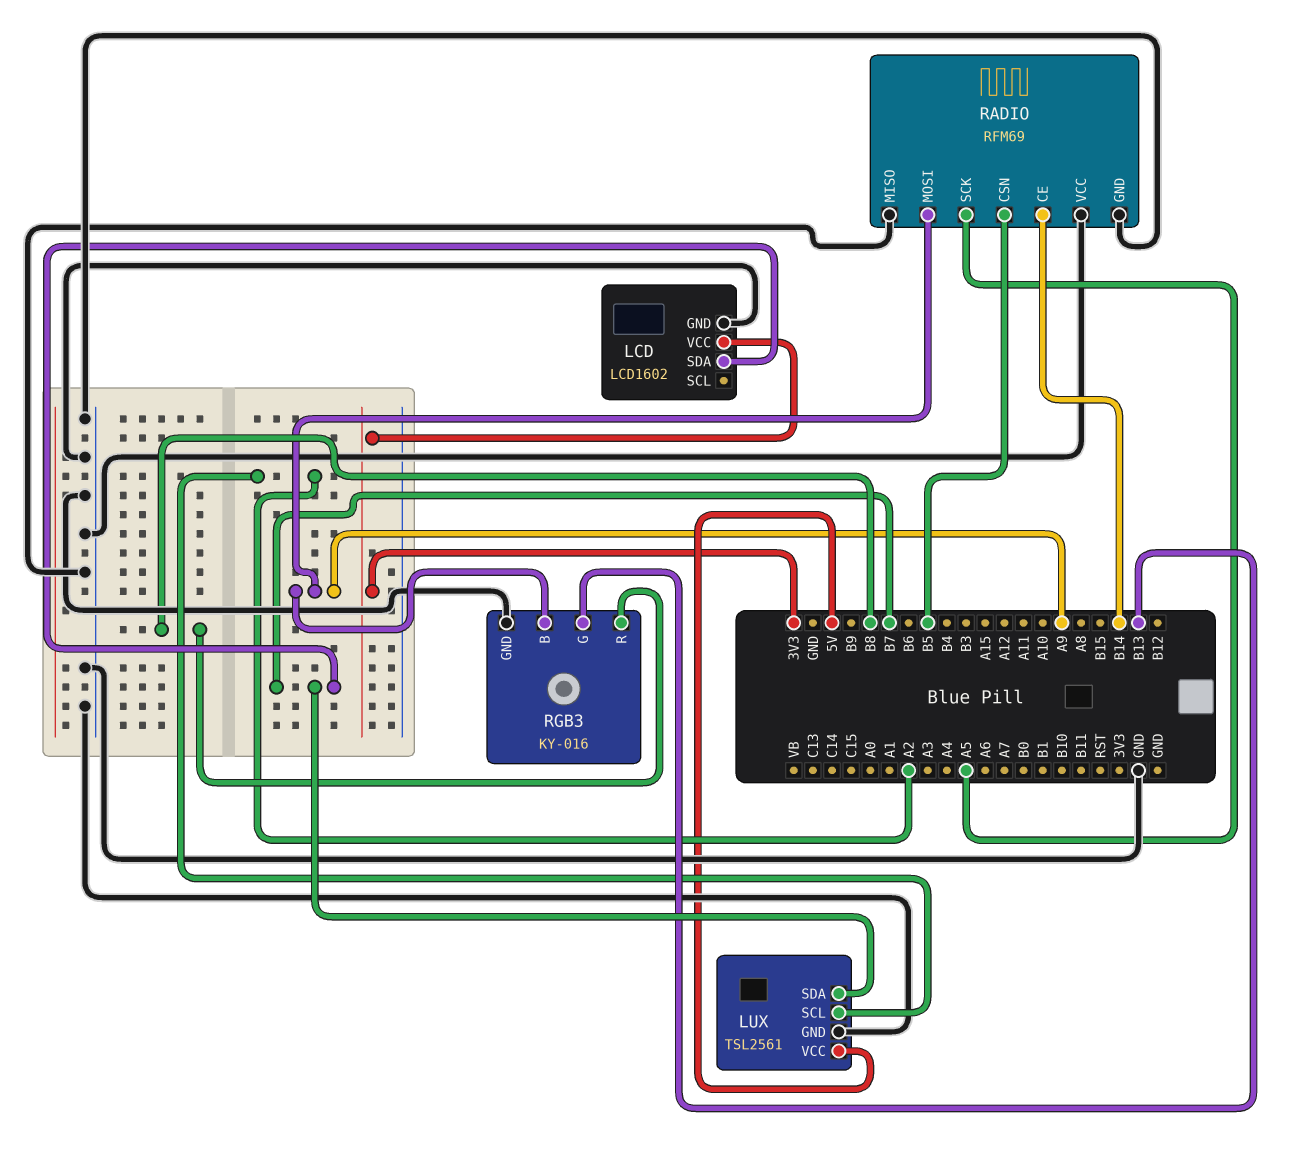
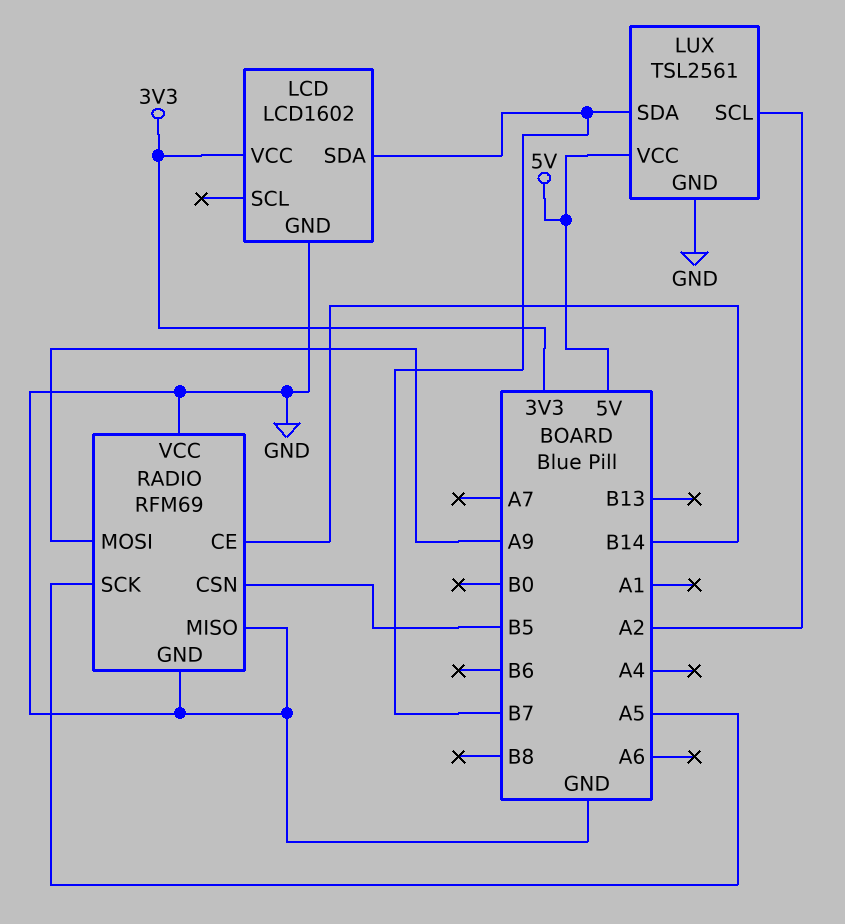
RGB3: KY-016 -> none
RGB3 pin B: A9 -> none
RGB3 pin G: B13 -> none
RGB3 pin GND: GND -> none
RGB3 pin R: B8 -> none

